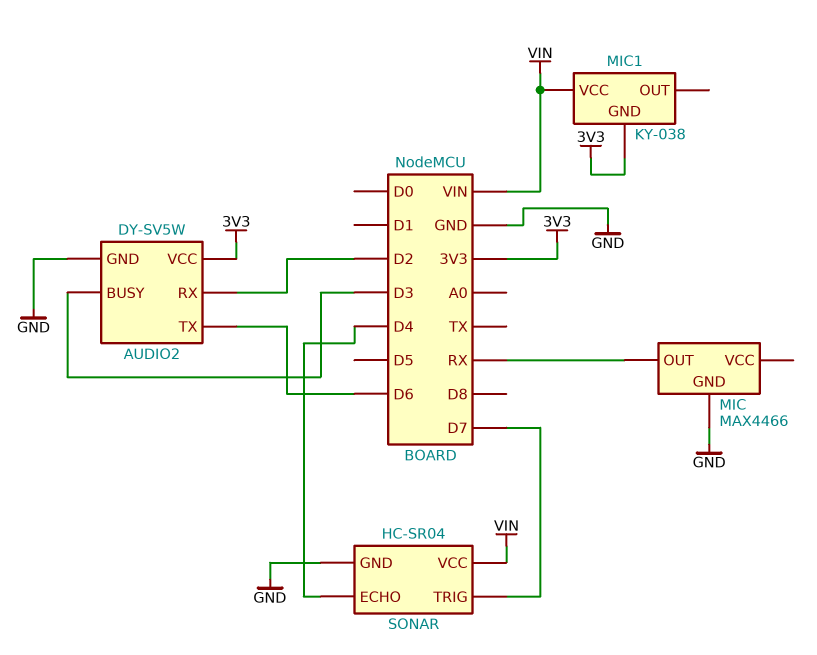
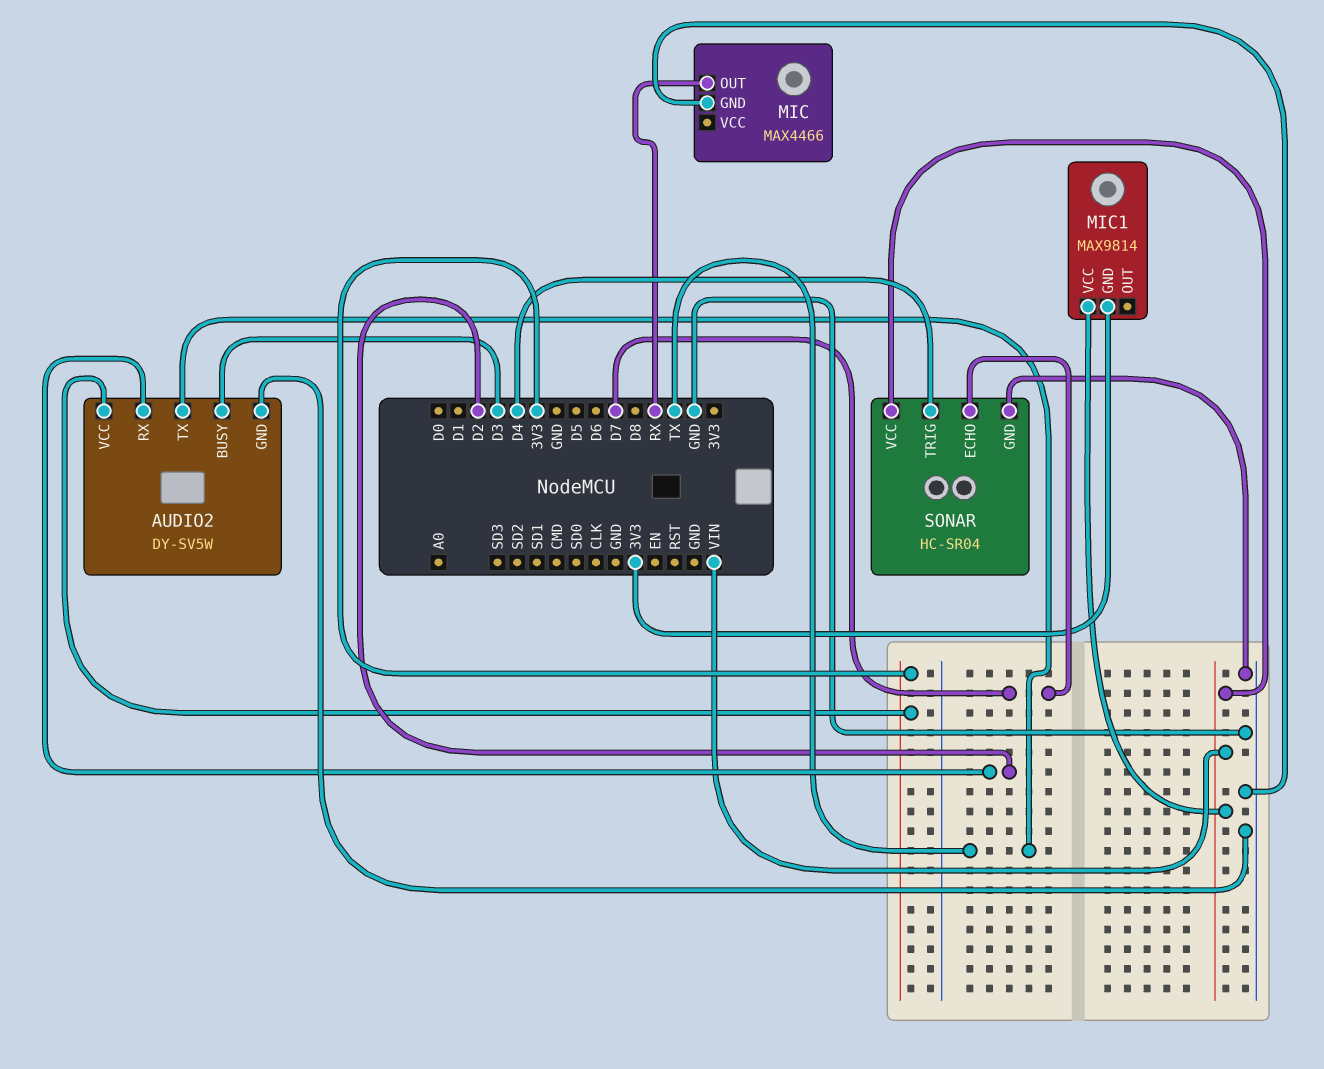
AUDIO2 pin TX: D6 -> TX
MIC1: KY-038 -> MAX9814
SONAR pin ECHO: D4 -> D7
SONAR pin TRIG: D7 -> D4

